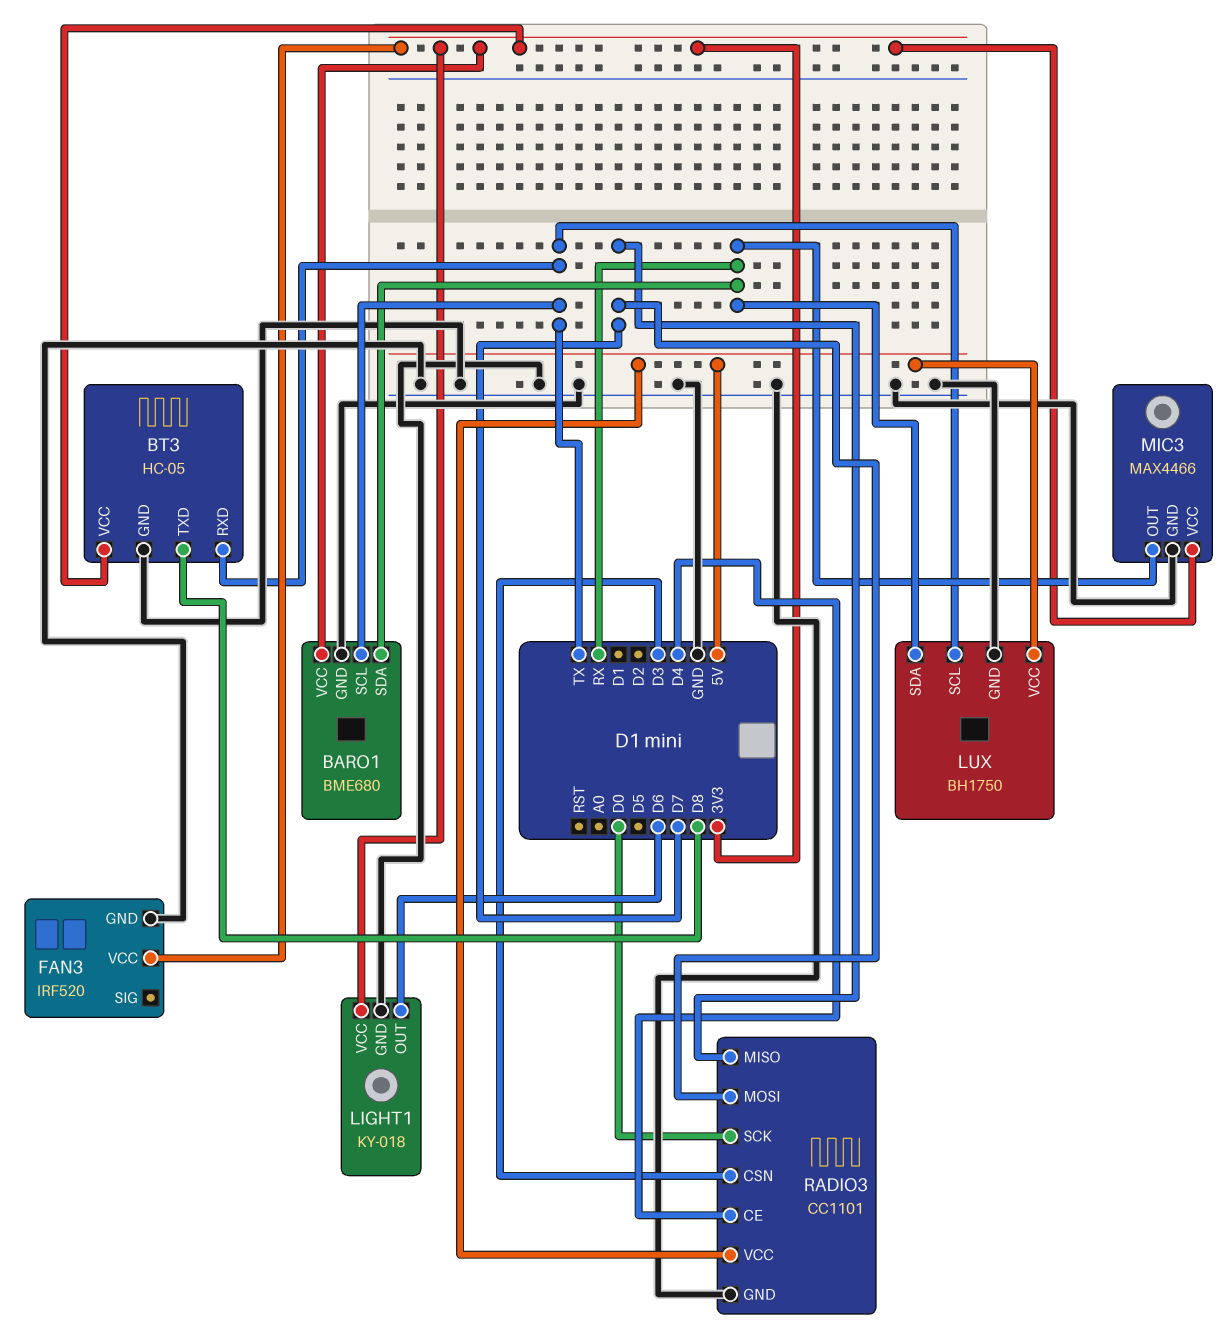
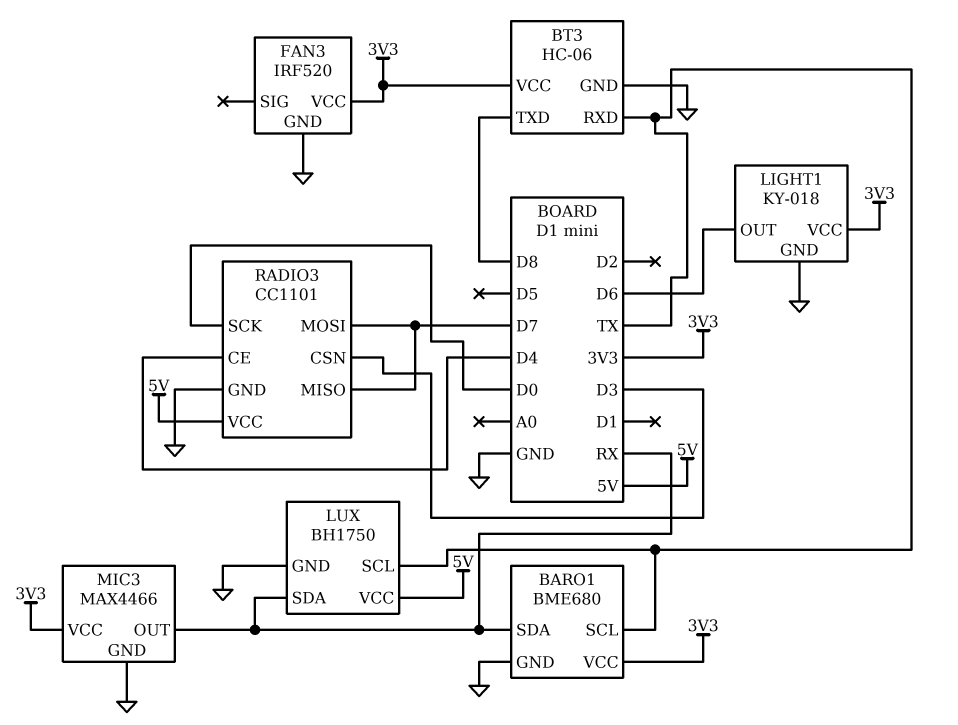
BT3: HC-05 -> HC-06

